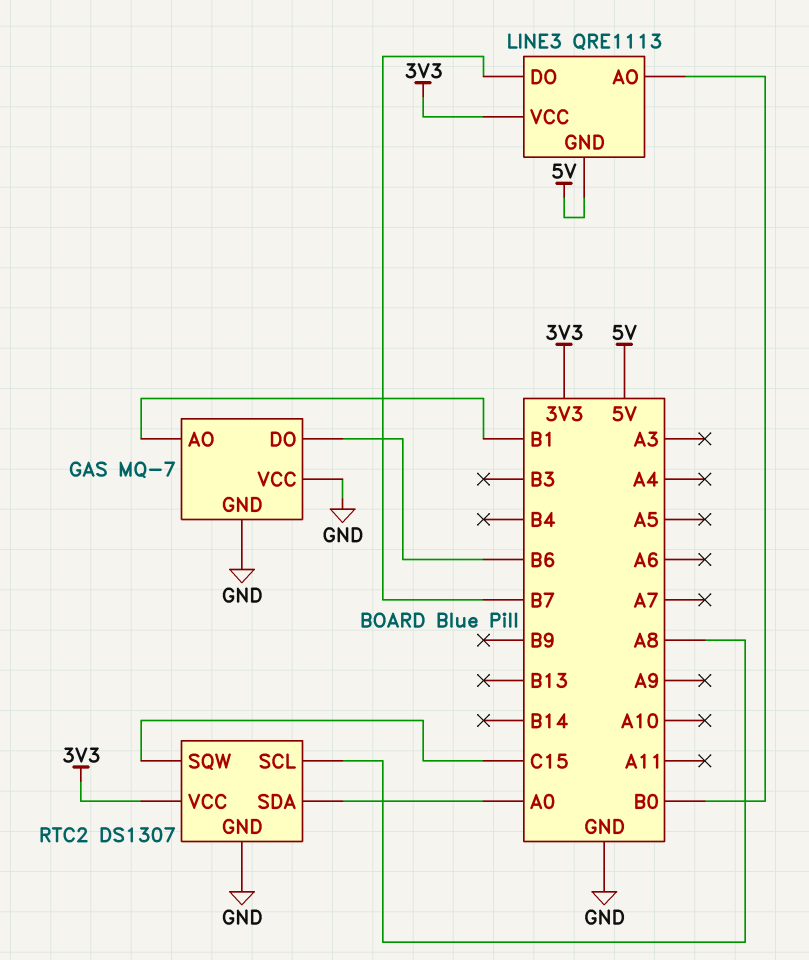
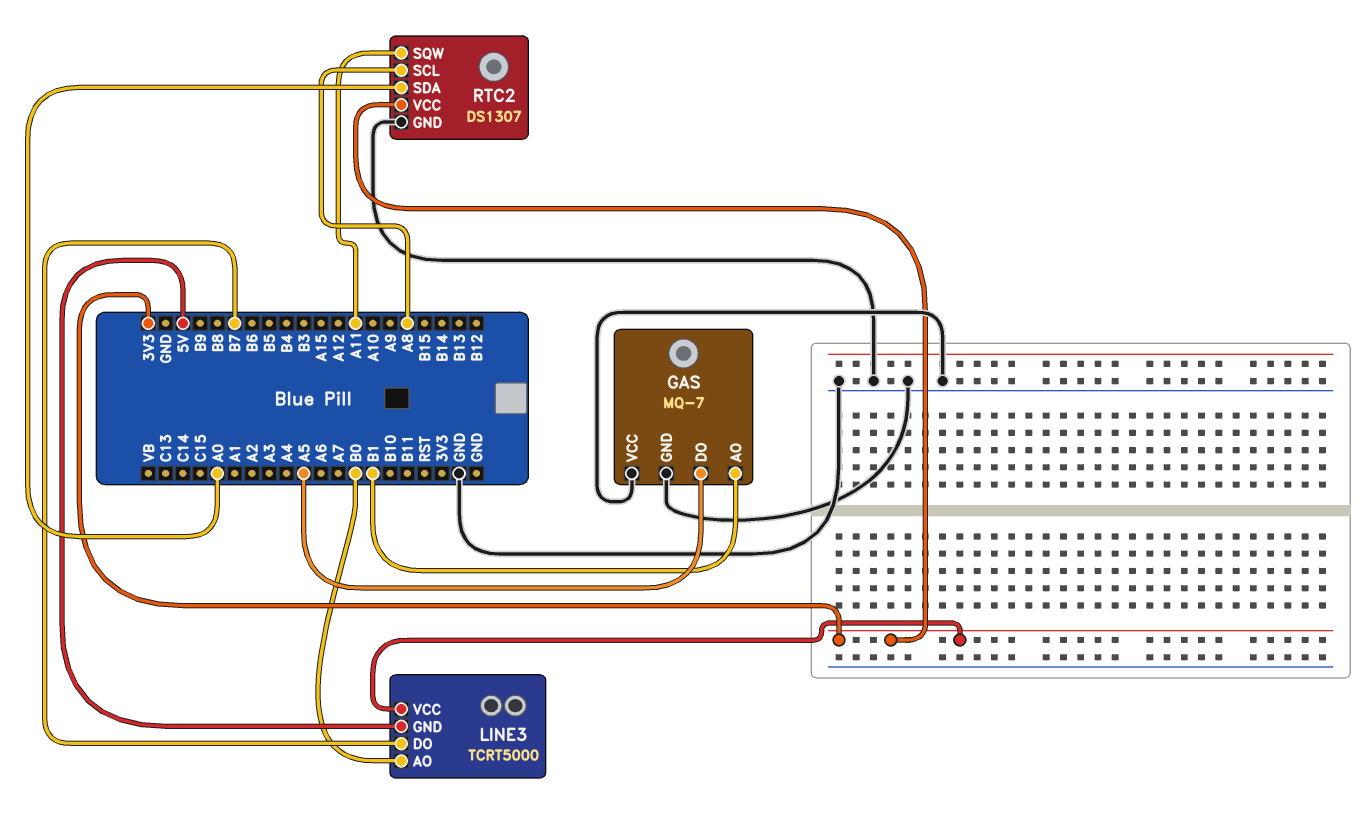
GAS pin DO: B6 -> A5
LINE3: QRE1113 -> TCRT5000
RTC2 pin SQW: C15 -> A11

